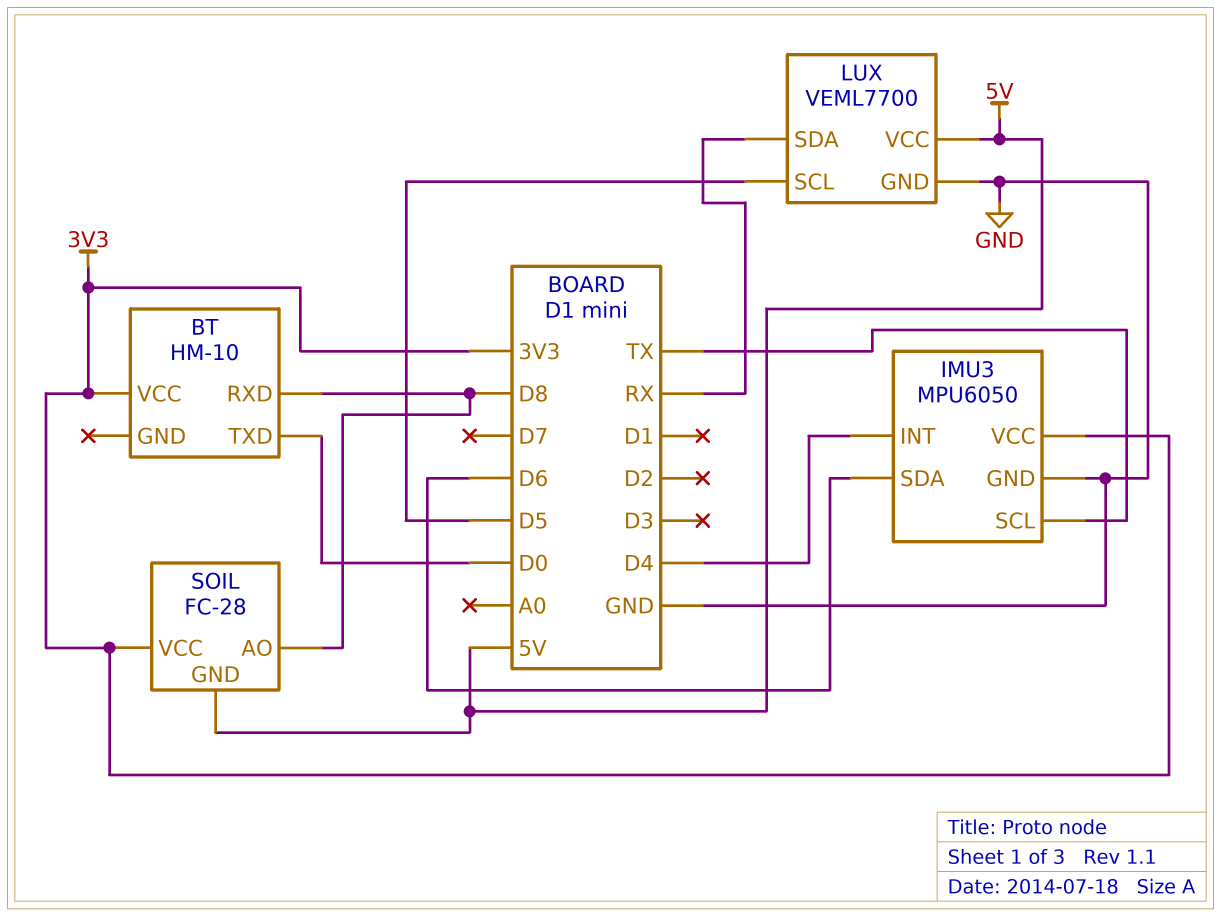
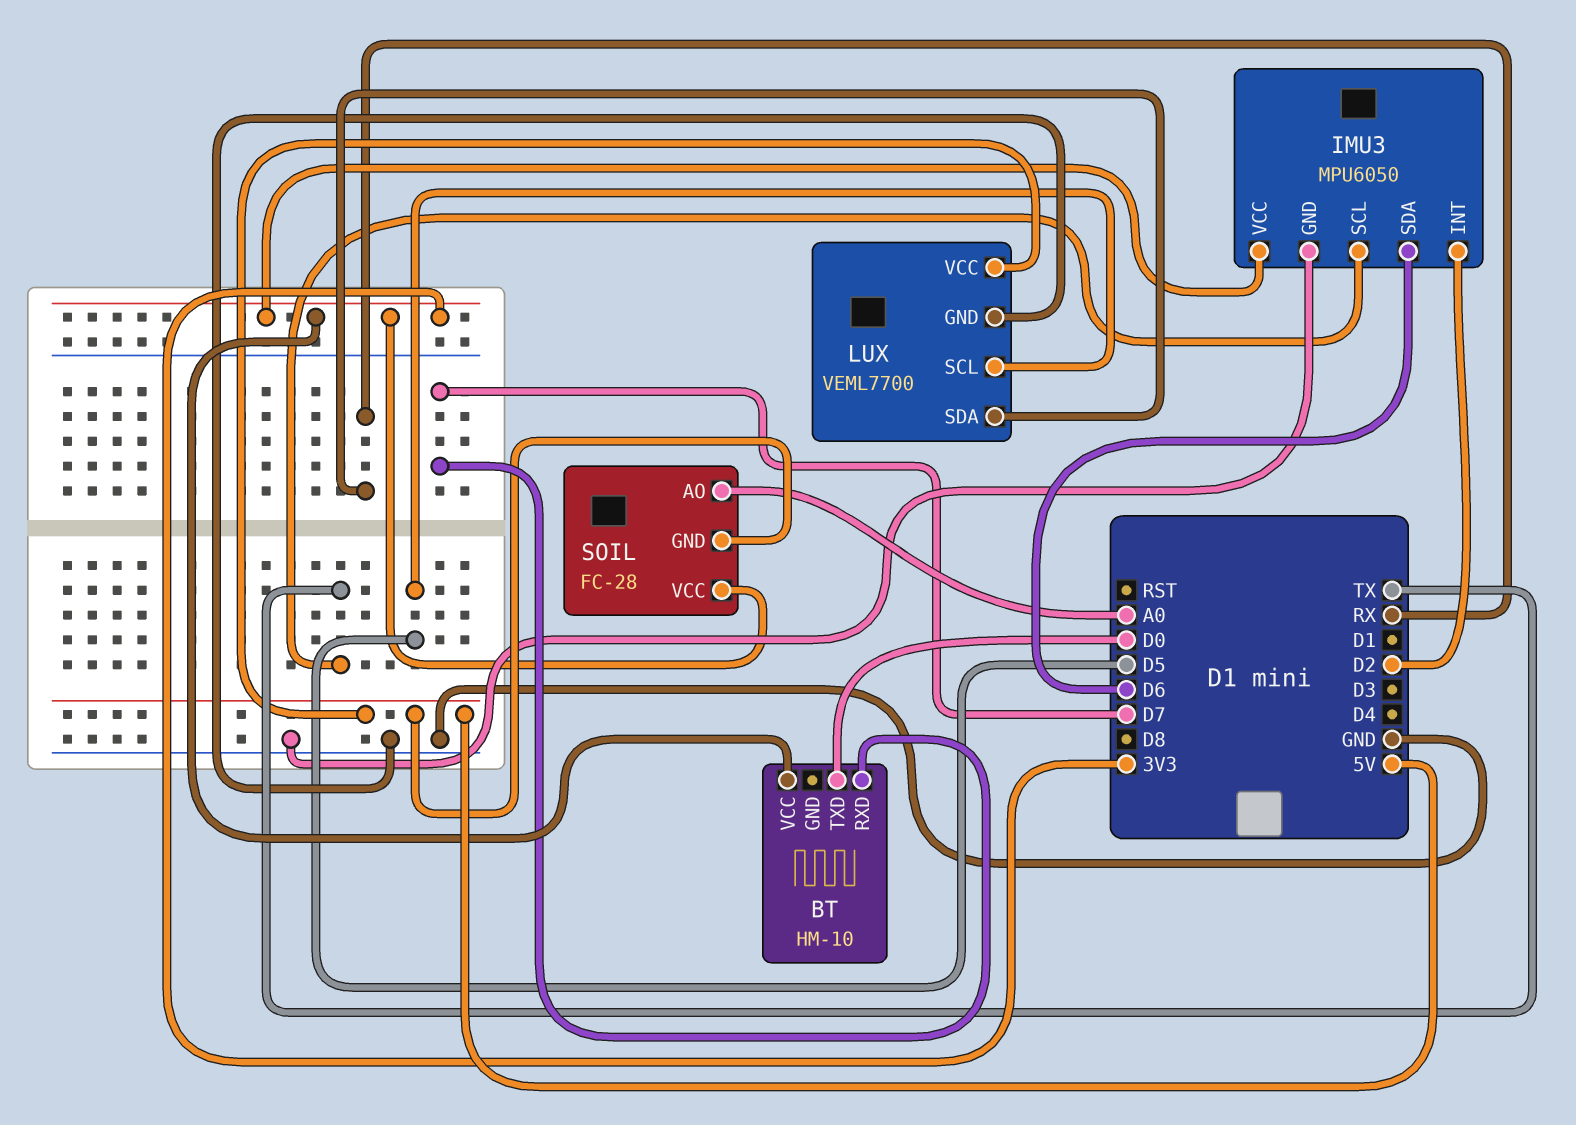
BT pin RXD: D8 -> D7
IMU3 pin INT: D4 -> D2
SOIL pin AO: D8 -> A0

